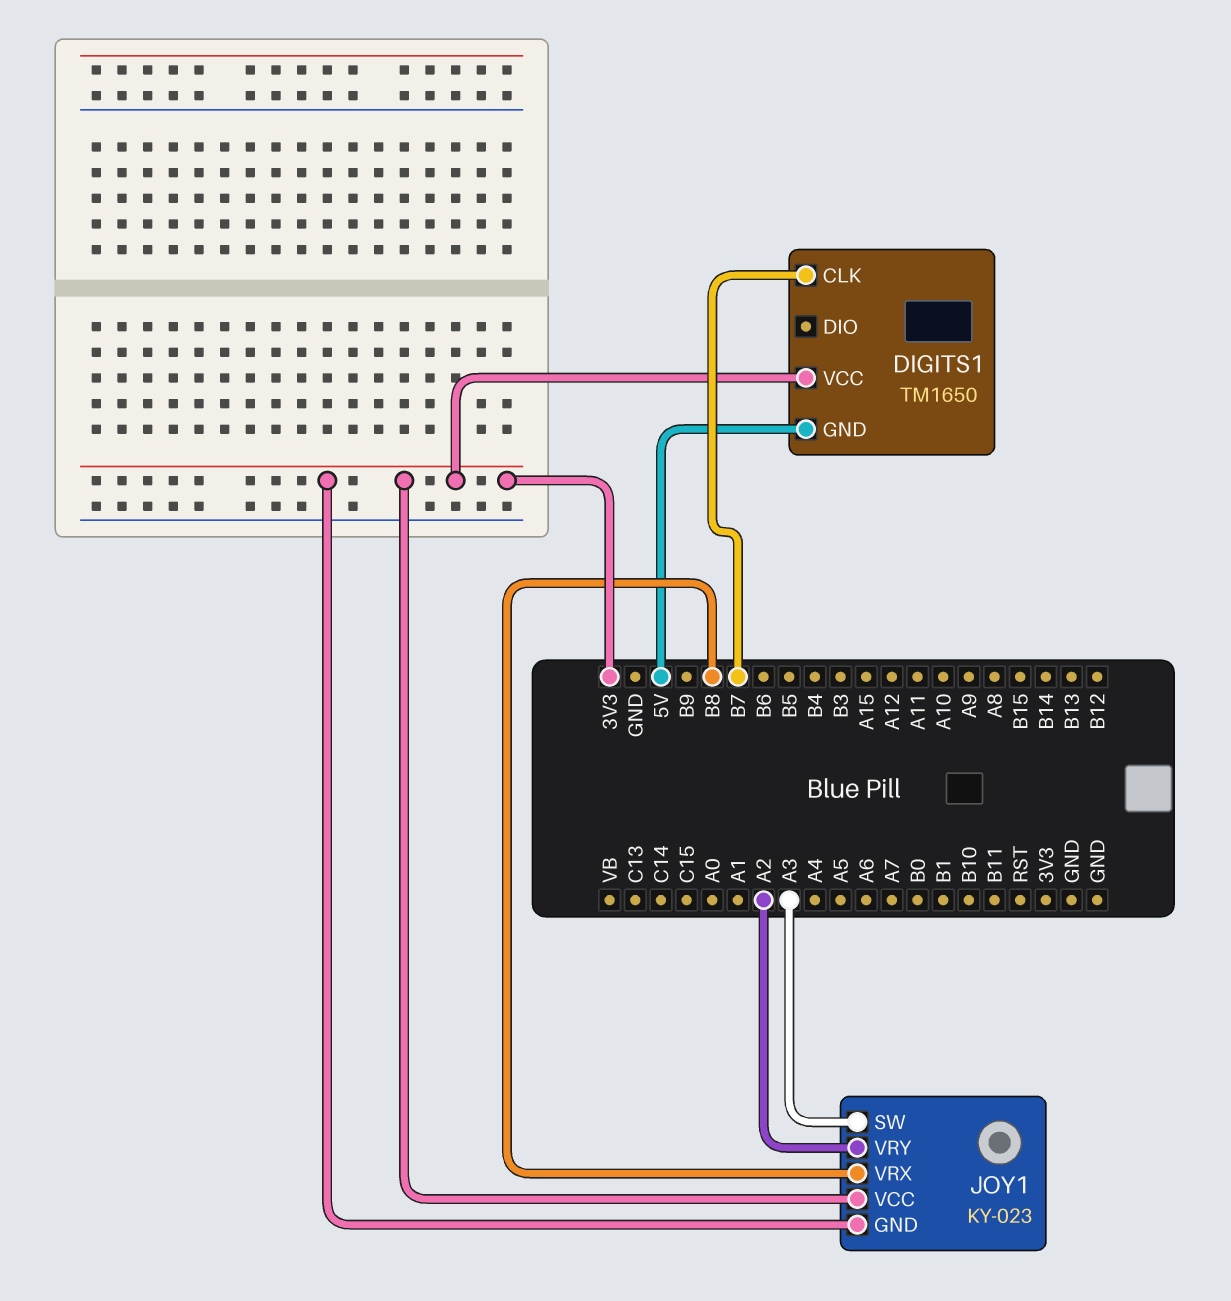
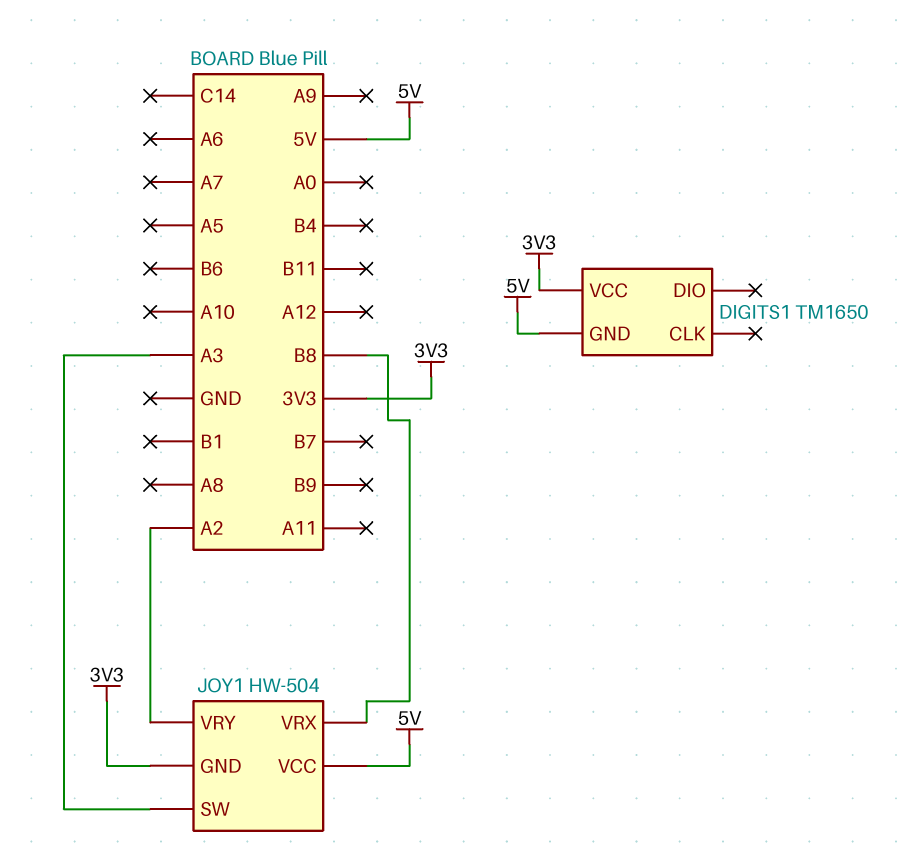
DIGITS1 pin CLK: B7 -> none
JOY1: KY-023 -> HW-504
JOY1 pin VCC: 3V3 -> 5V

